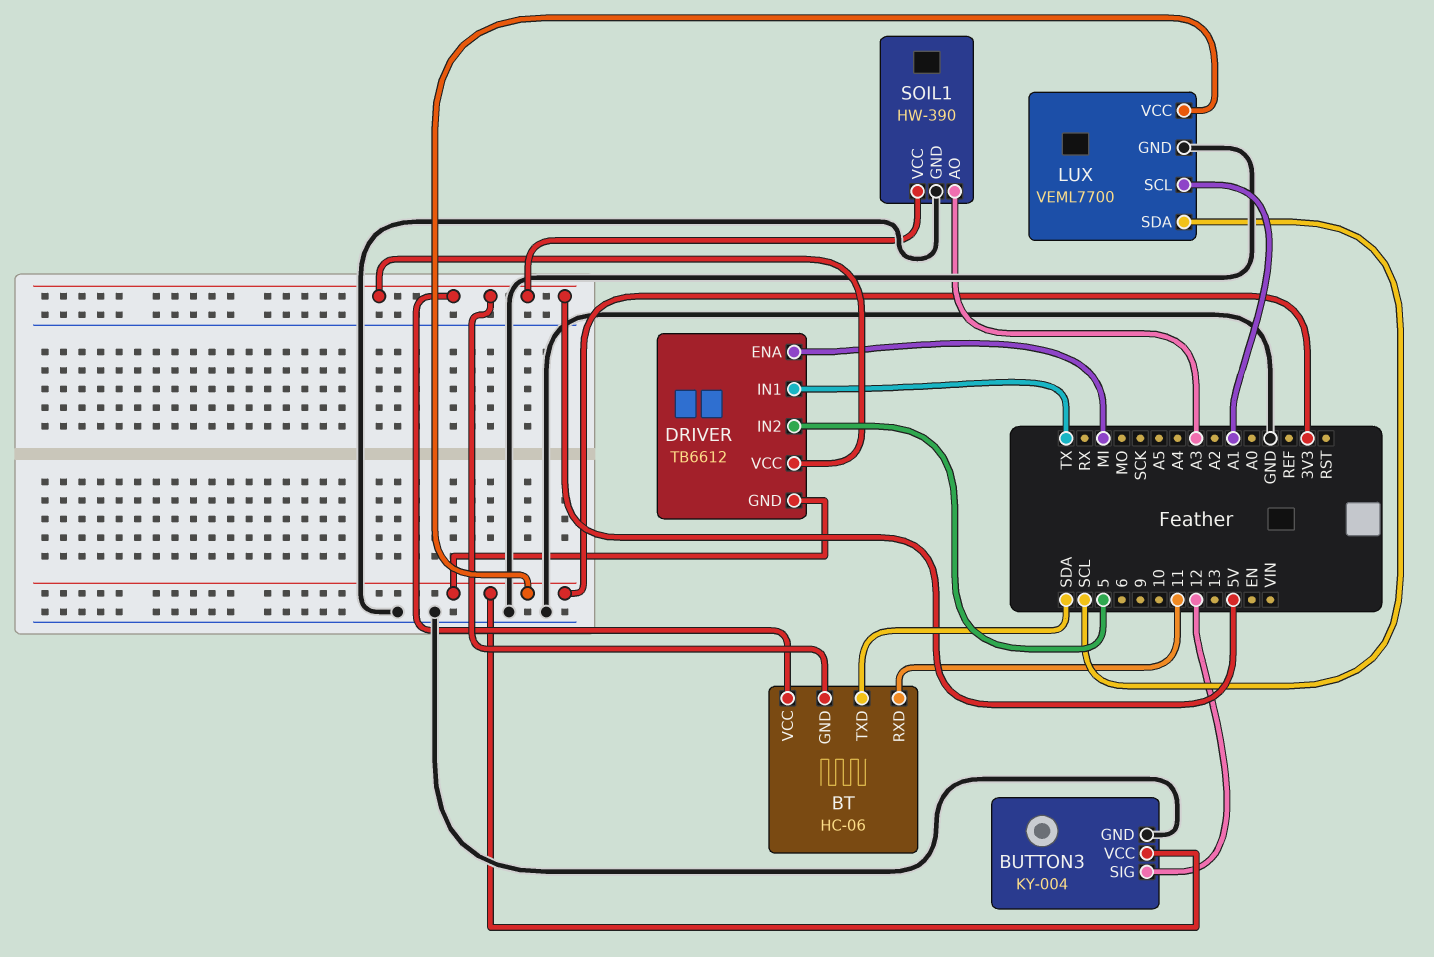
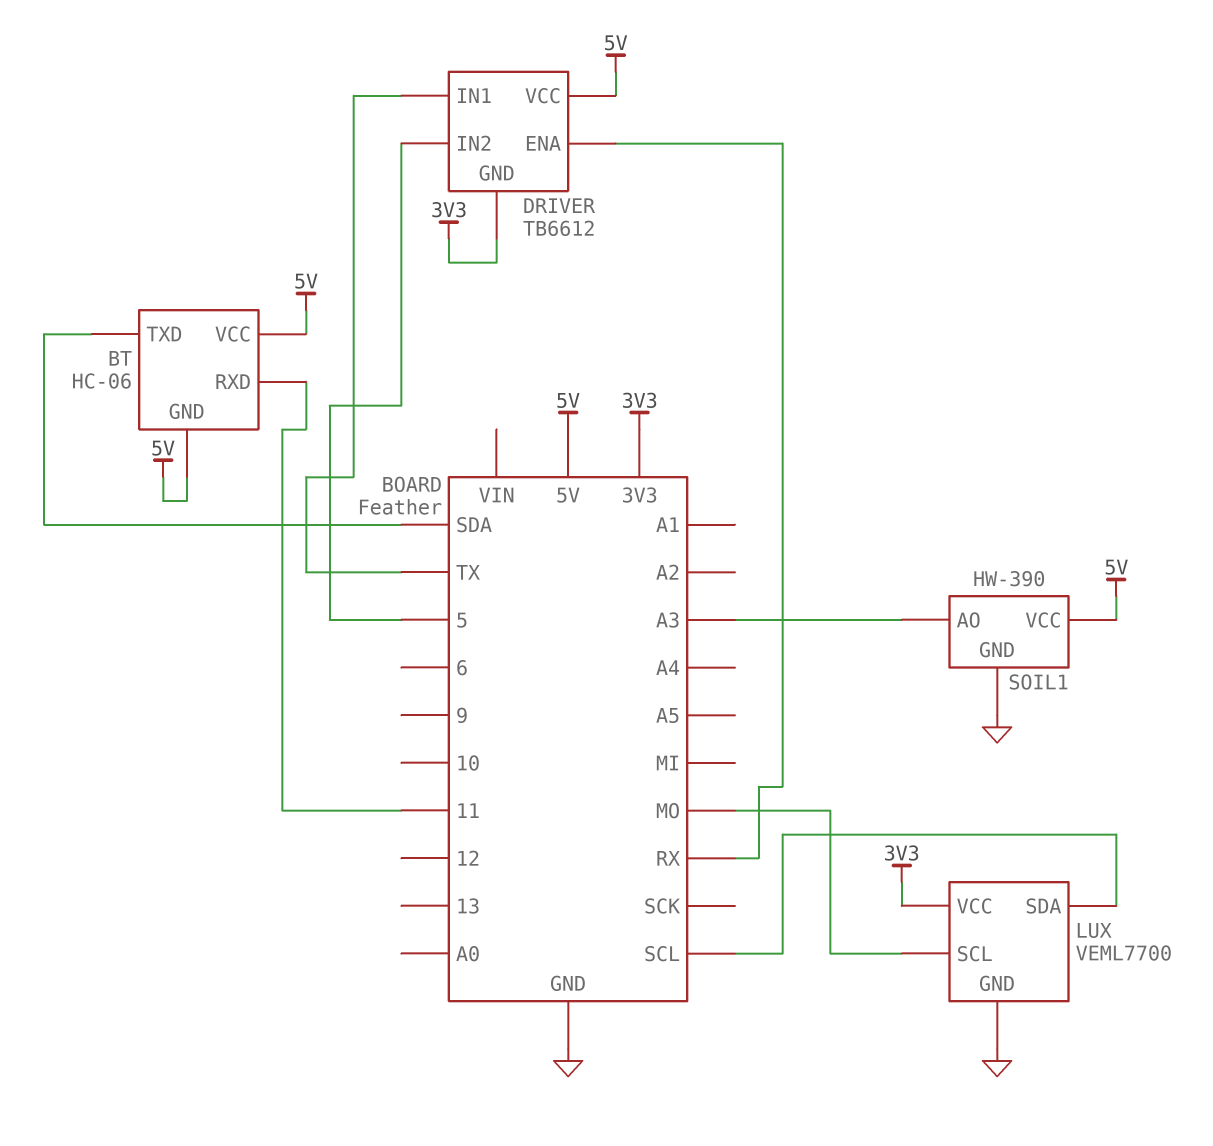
BUTTON3: KY-004 -> none
BUTTON3 pin GND: GND -> none
BUTTON3 pin SIG: 12 -> none
BUTTON3 pin VCC: 3V3 -> none
DRIVER pin ENA: MI -> RX
LUX pin SCL: A1 -> MO

